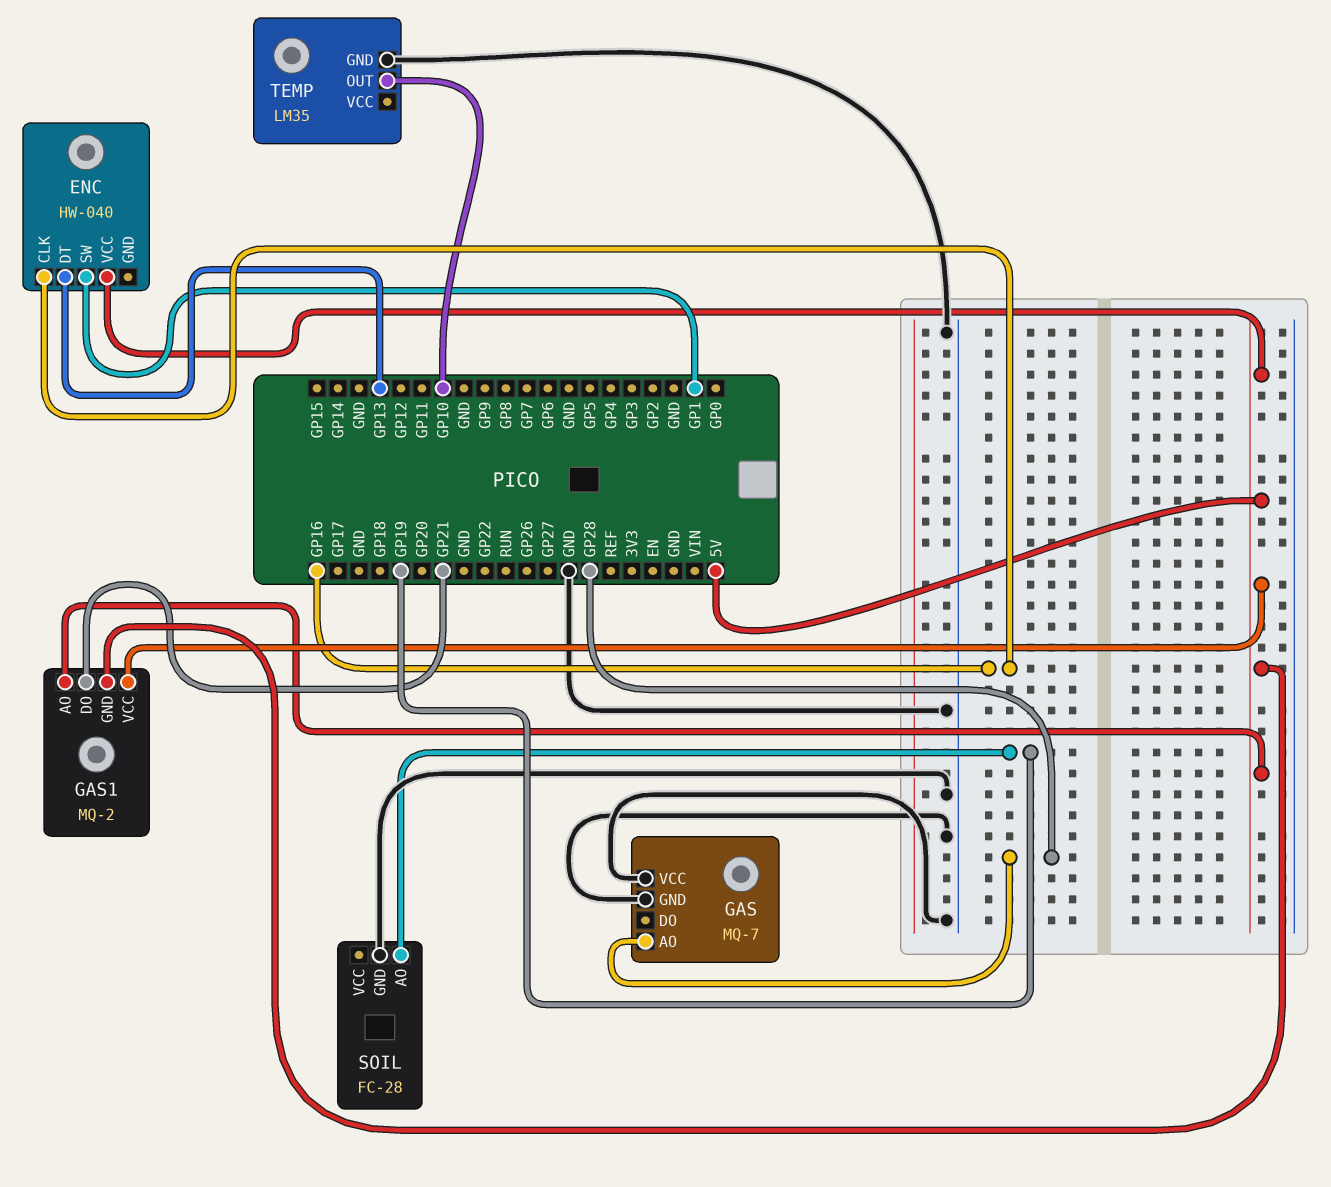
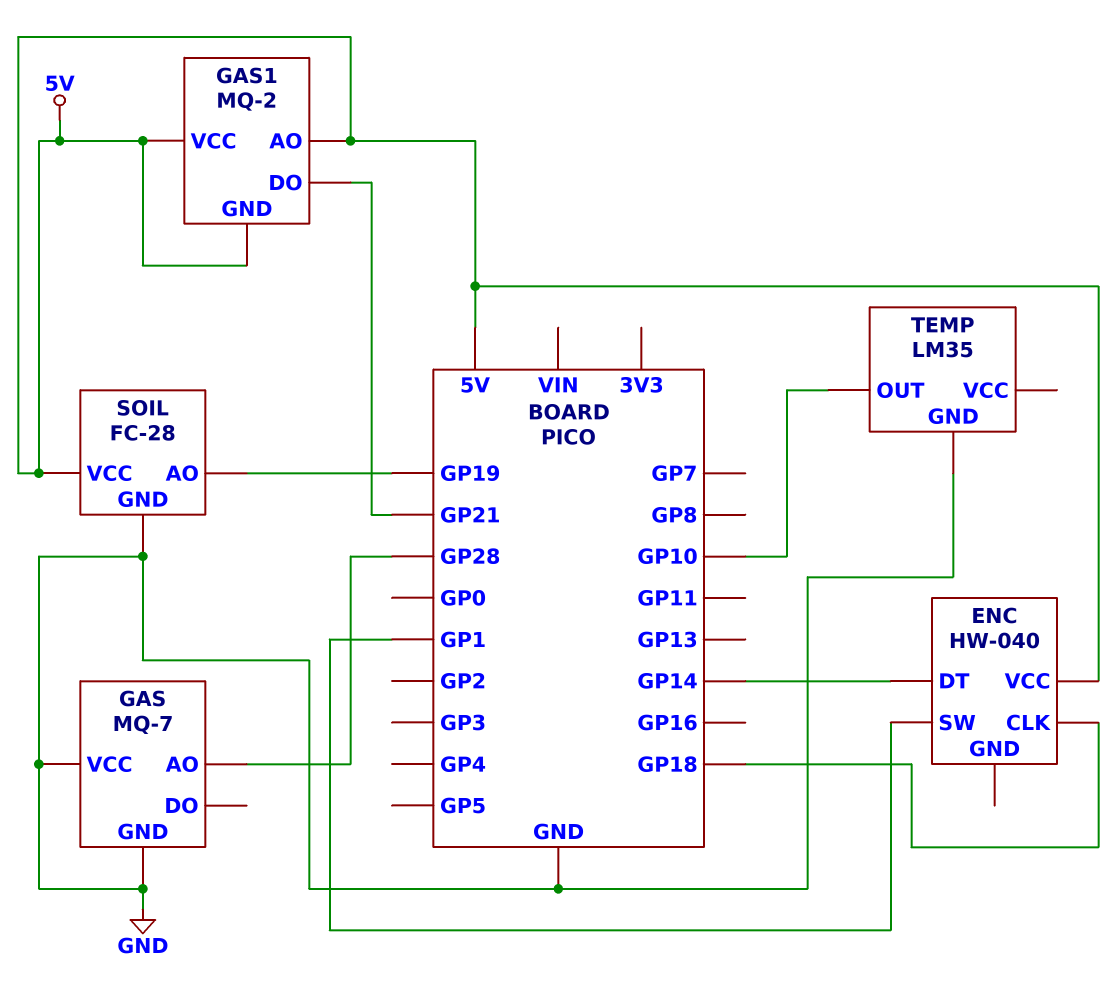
ENC pin CLK: GP16 -> GP18
ENC pin DT: GP13 -> GP14
SOIL pin VCC: none -> 5V

